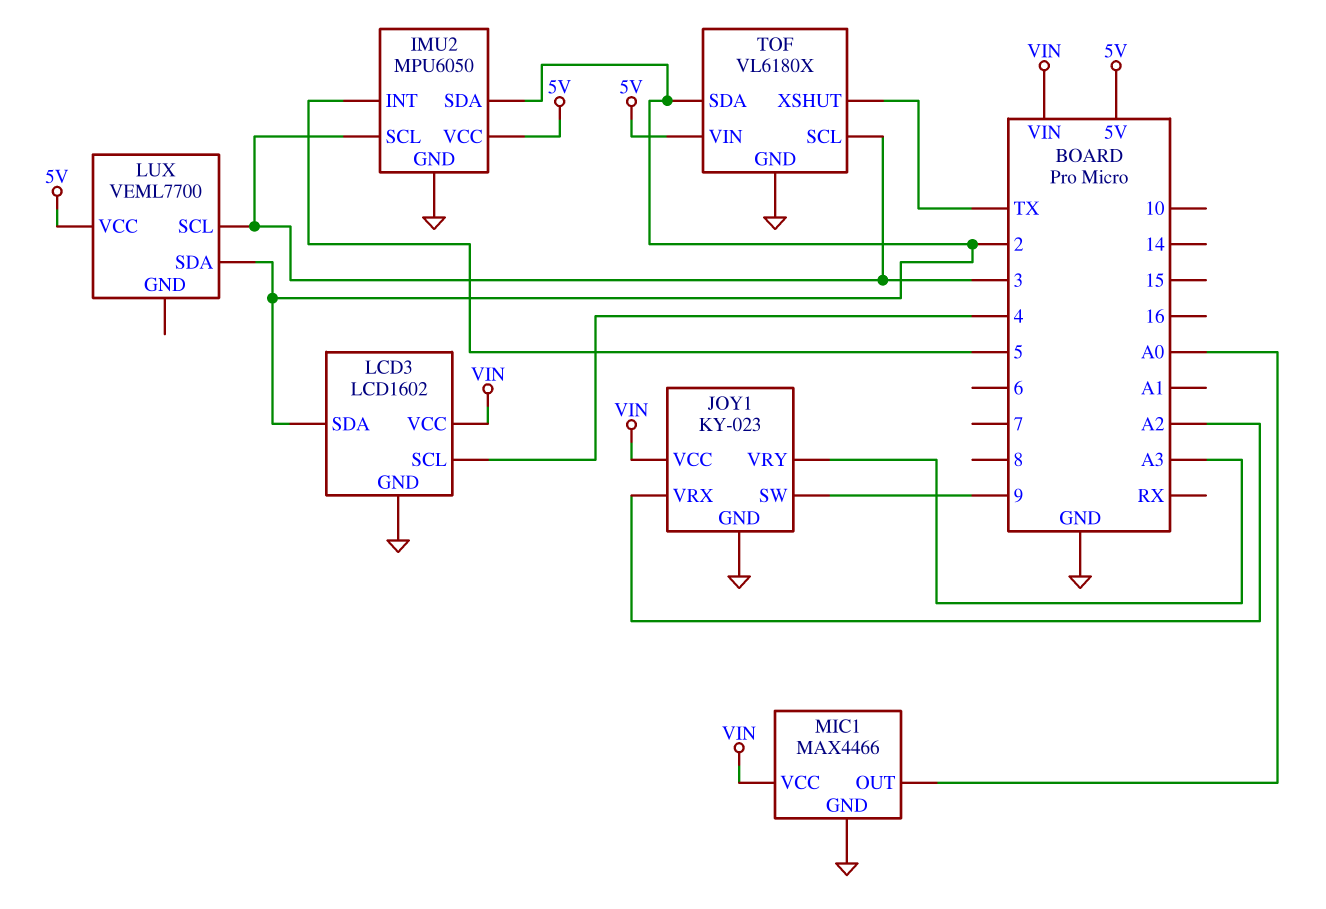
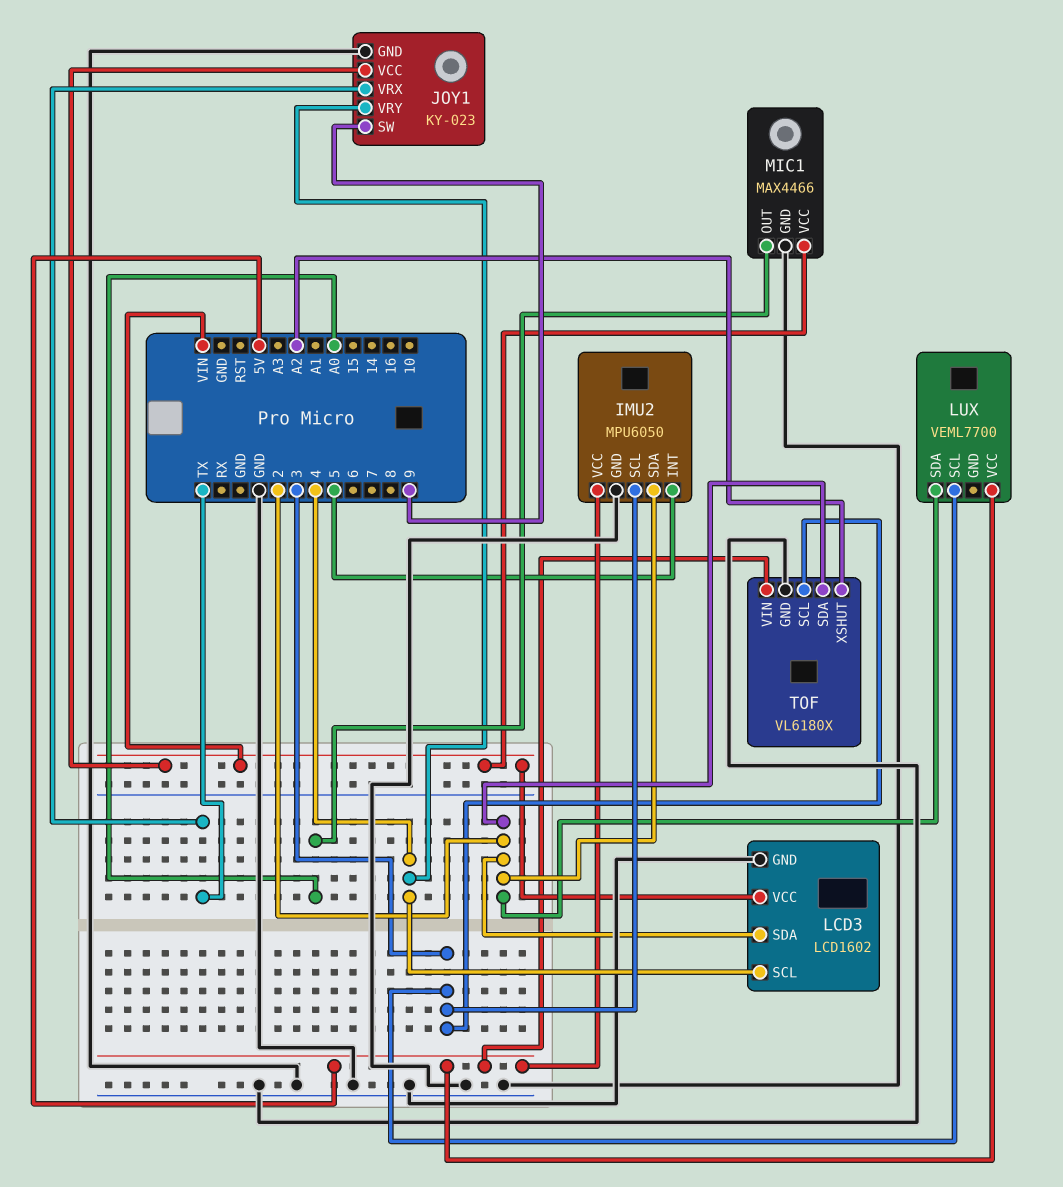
JOY1 pin VRX: A2 -> TX
JOY1 pin VRY: A3 -> 4
TOF pin XSHUT: TX -> A2

